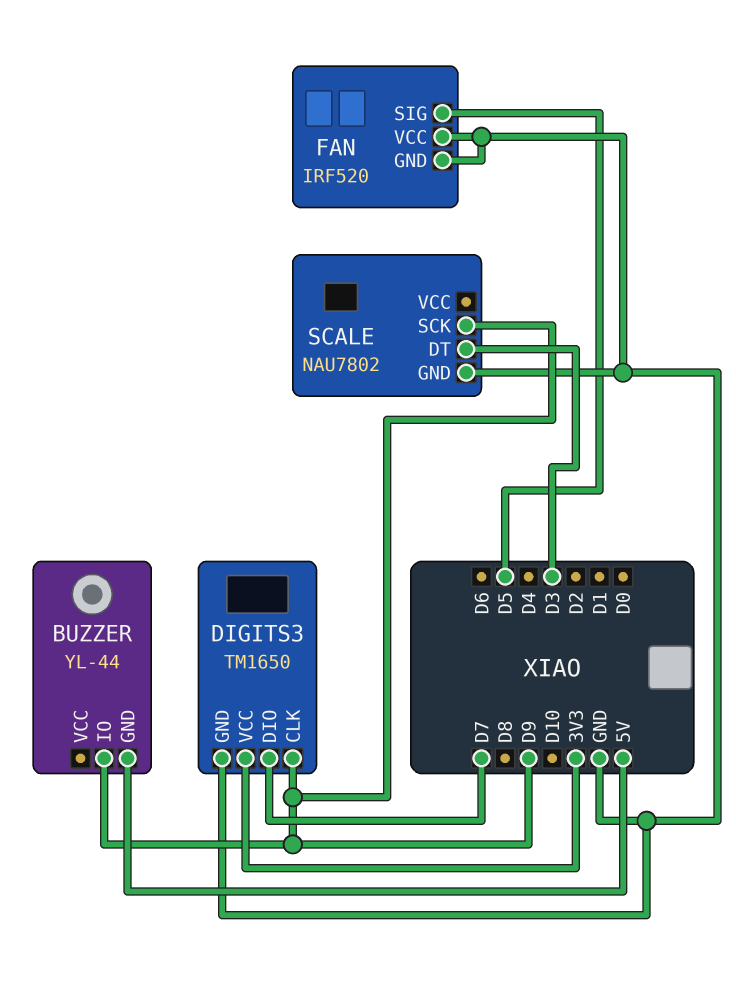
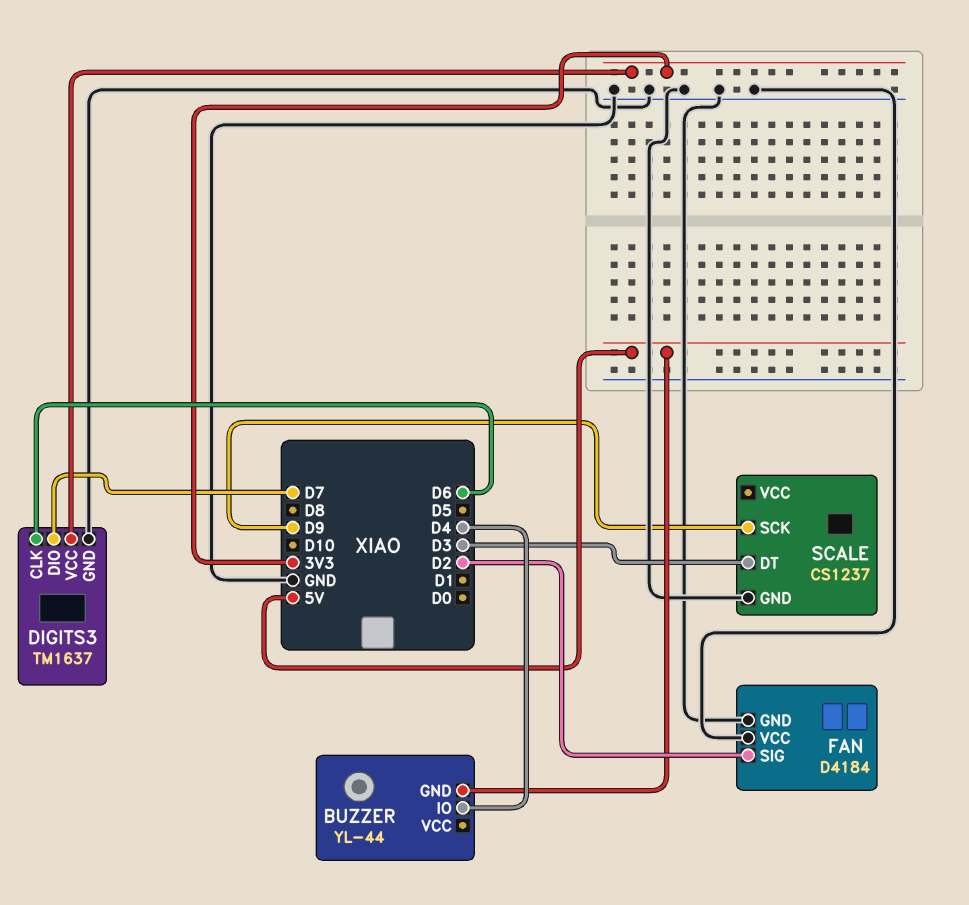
BUZZER pin IO: D9 -> D4
DIGITS3: TM1650 -> TM1637
DIGITS3 pin CLK: D9 -> D6
FAN: IRF520 -> D4184
FAN pin SIG: D5 -> D2
SCALE: NAU7802 -> CS1237

